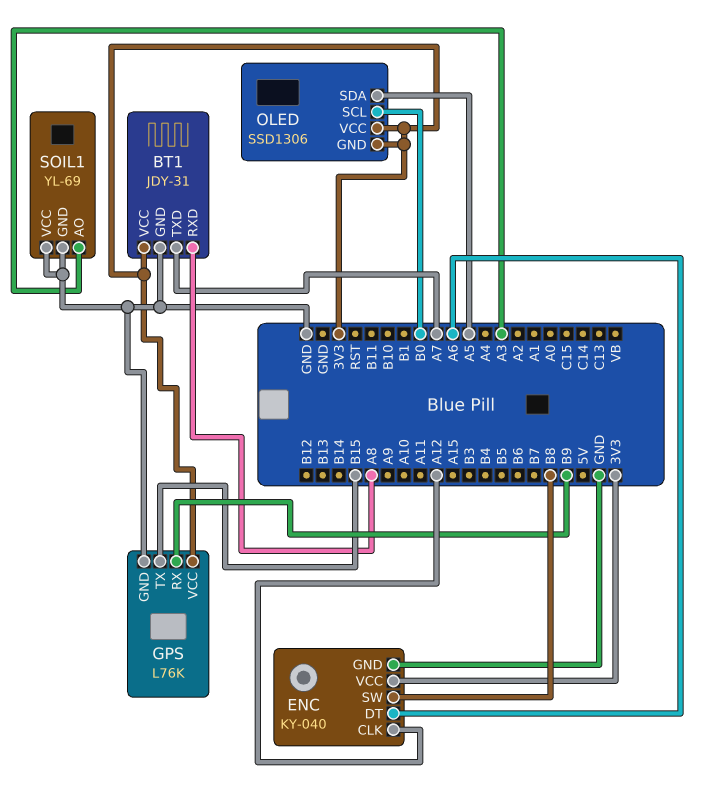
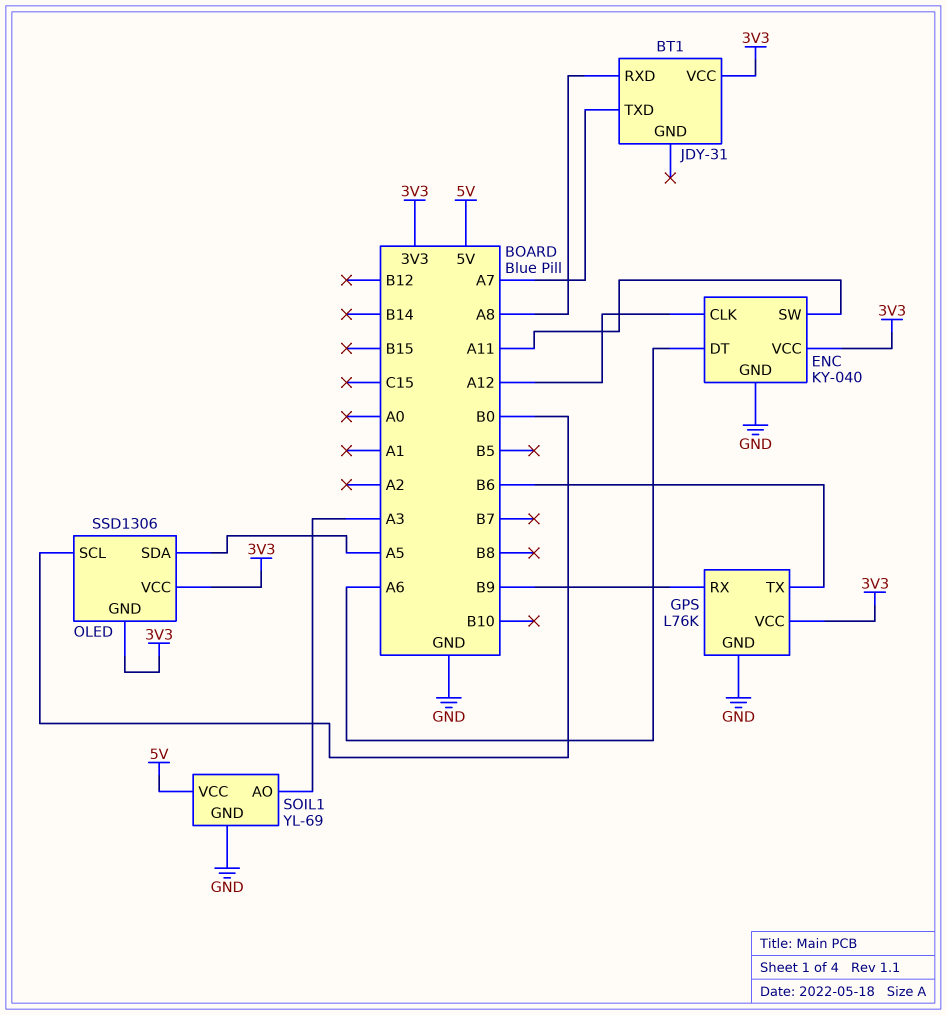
BT1 pin GND: GND -> none
ENC pin SW: B8 -> A11
GPS pin TX: B15 -> B6
SOIL1 pin VCC: GND -> 5V

